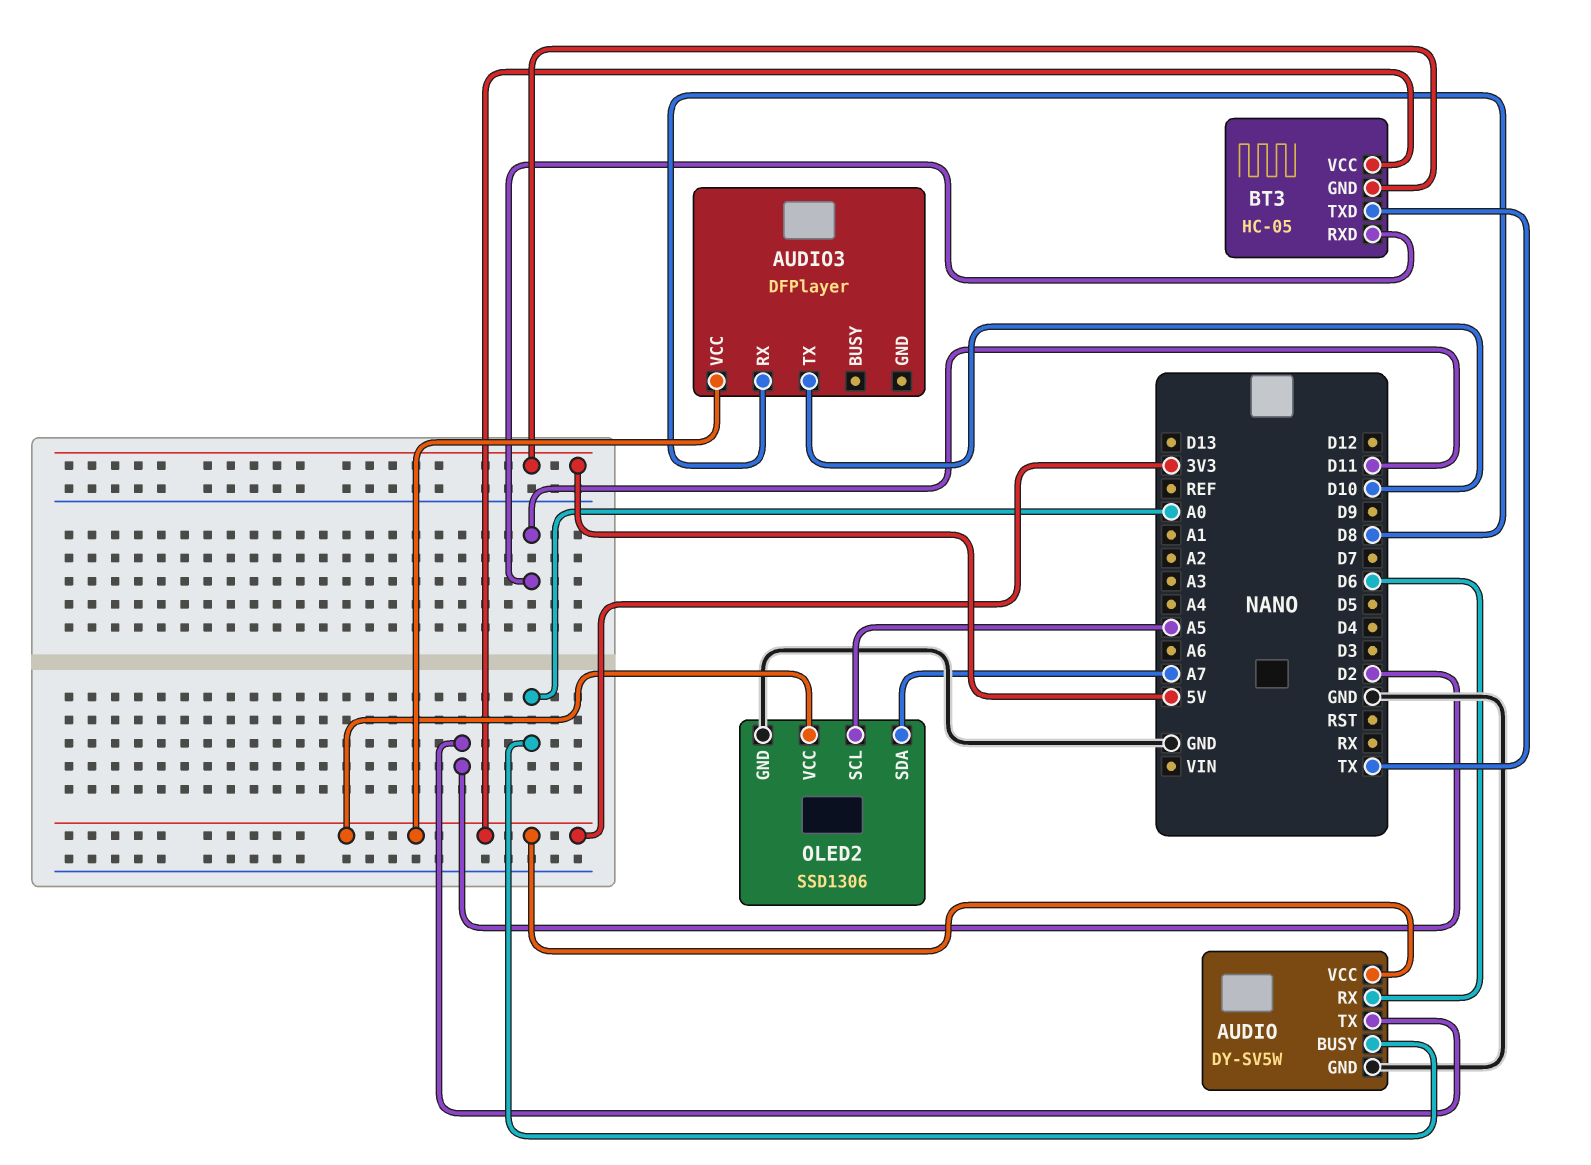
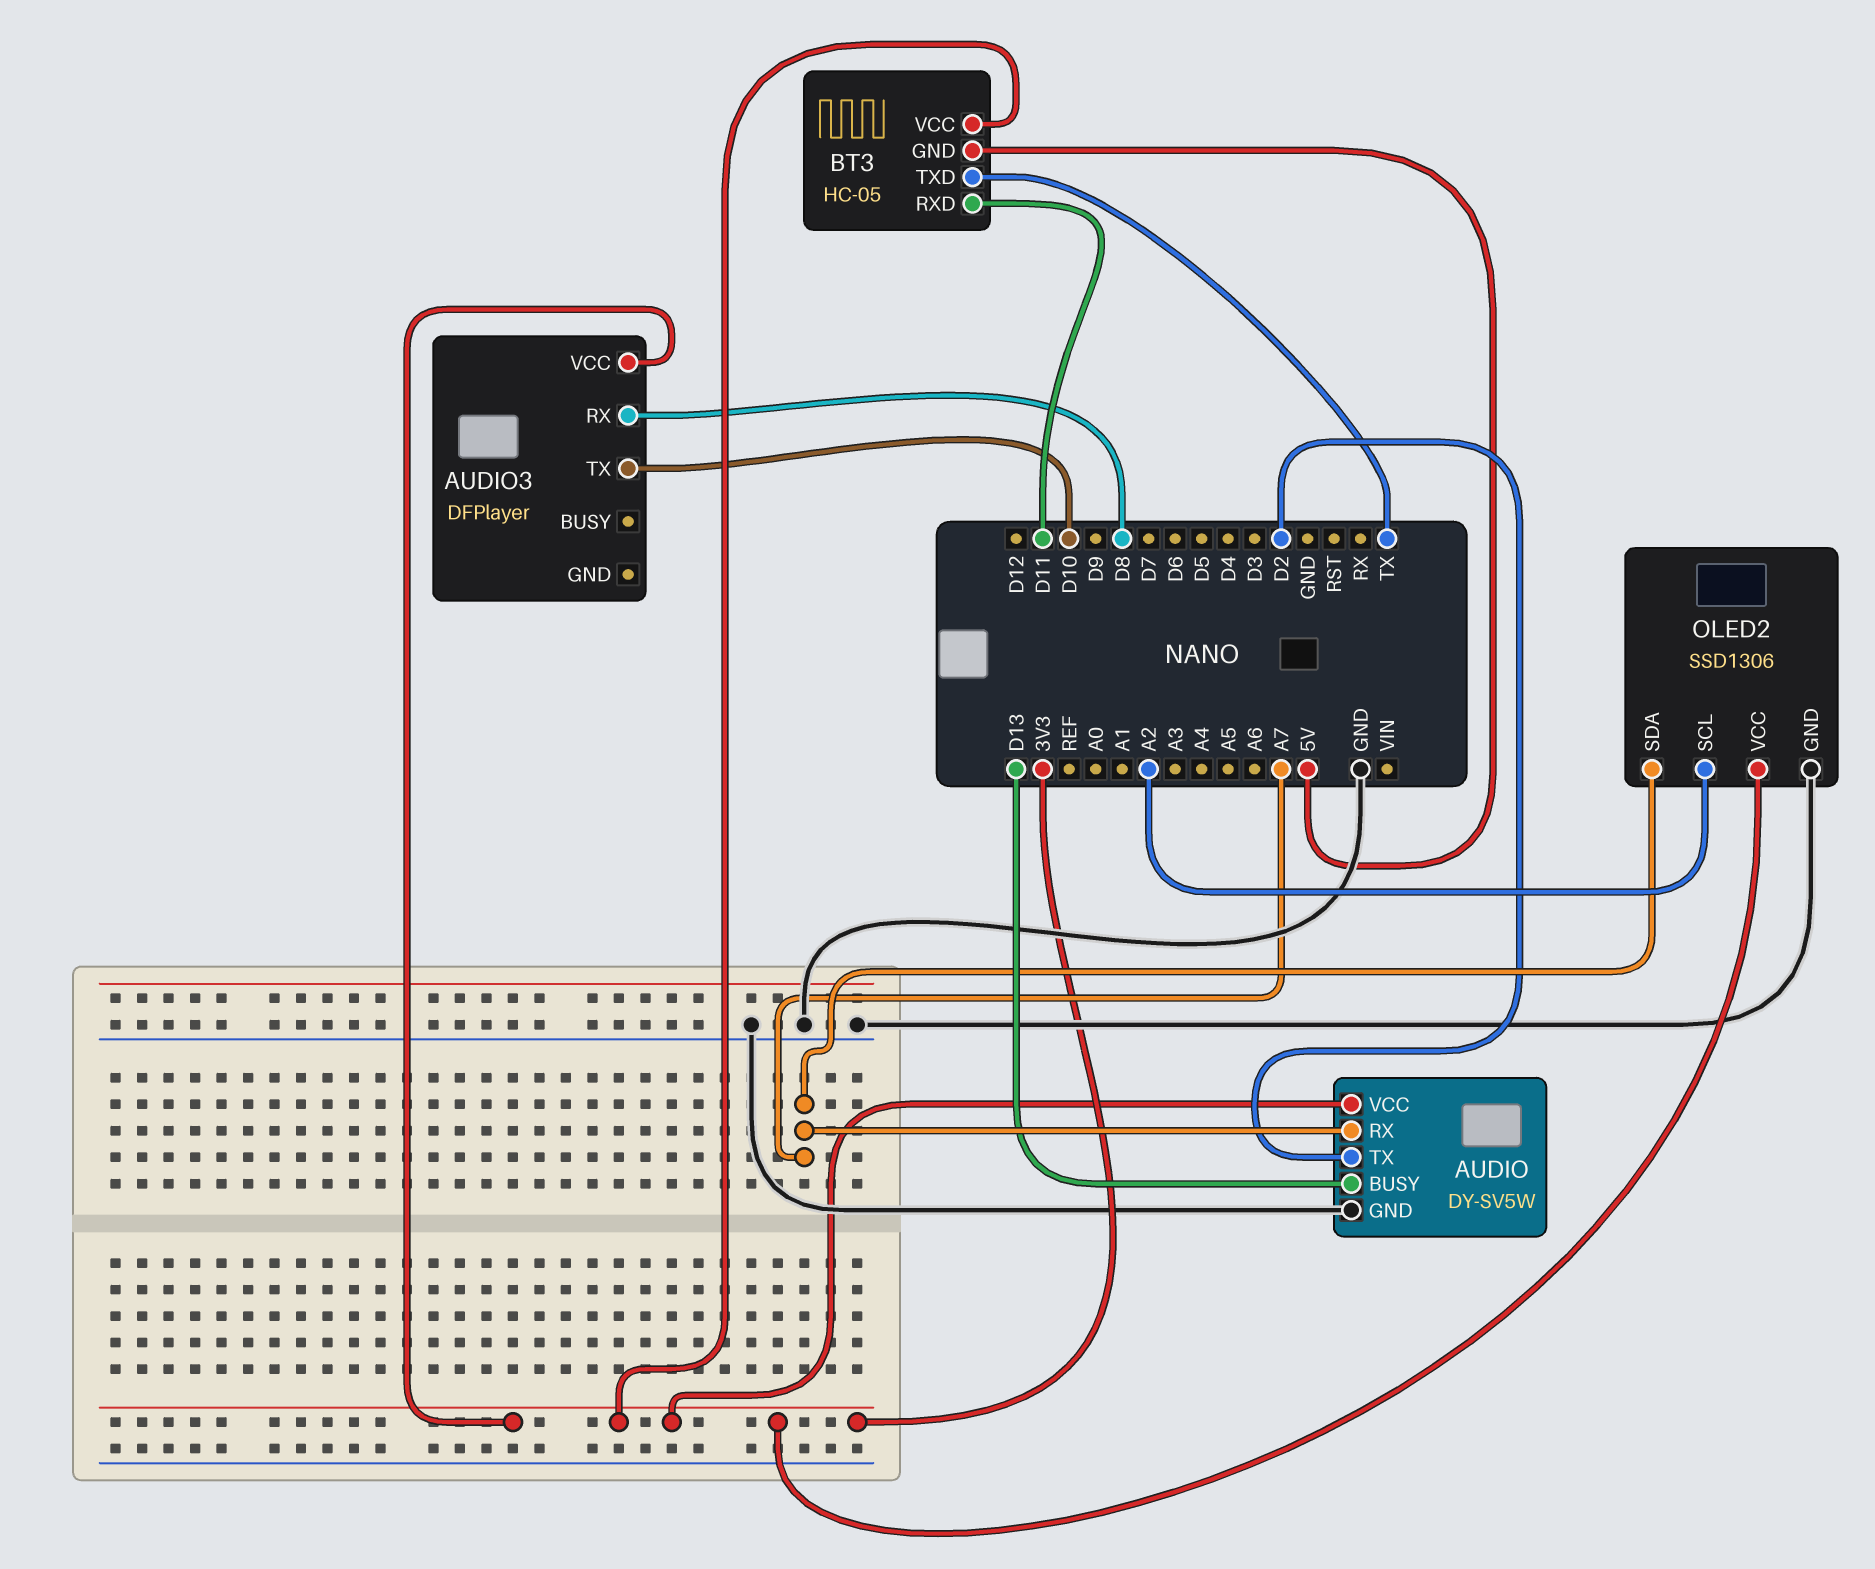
AUDIO pin BUSY: A0 -> D13
AUDIO pin RX: D6 -> A7
OLED2 pin SCL: A5 -> A2

